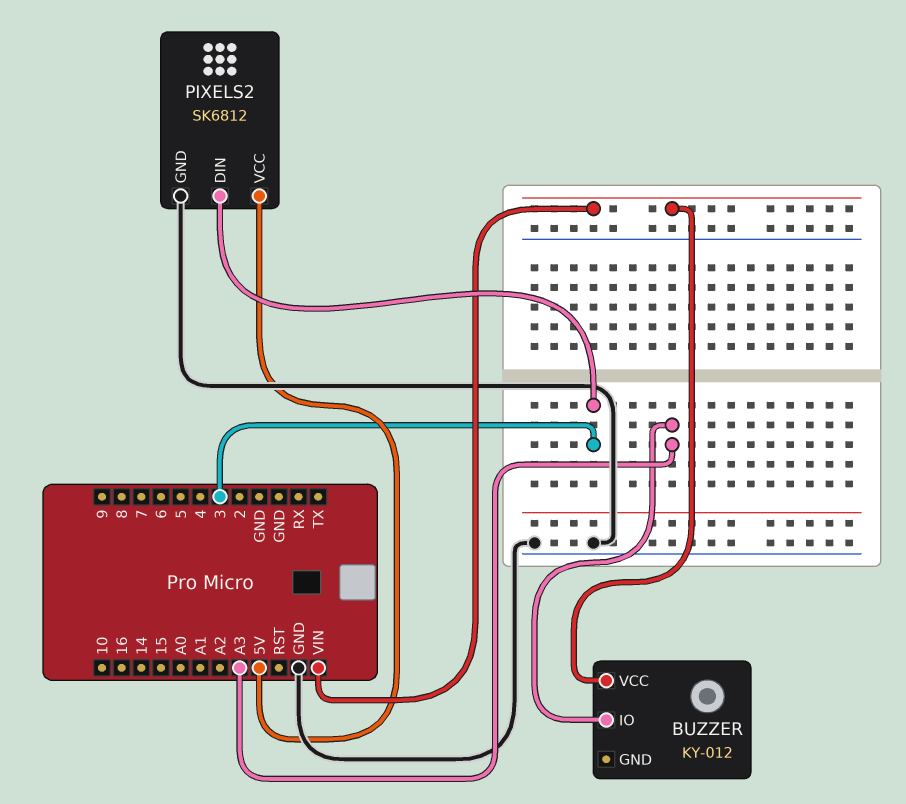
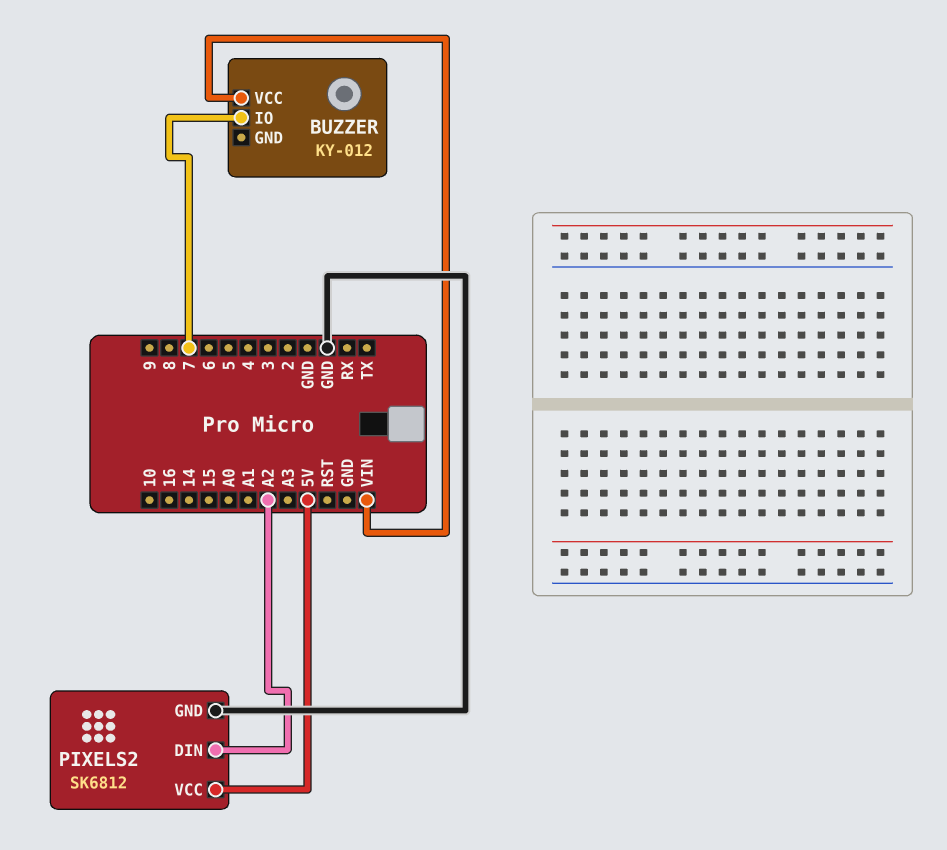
BUZZER pin IO: A3 -> 7
PIXELS2 pin DIN: 3 -> A2

